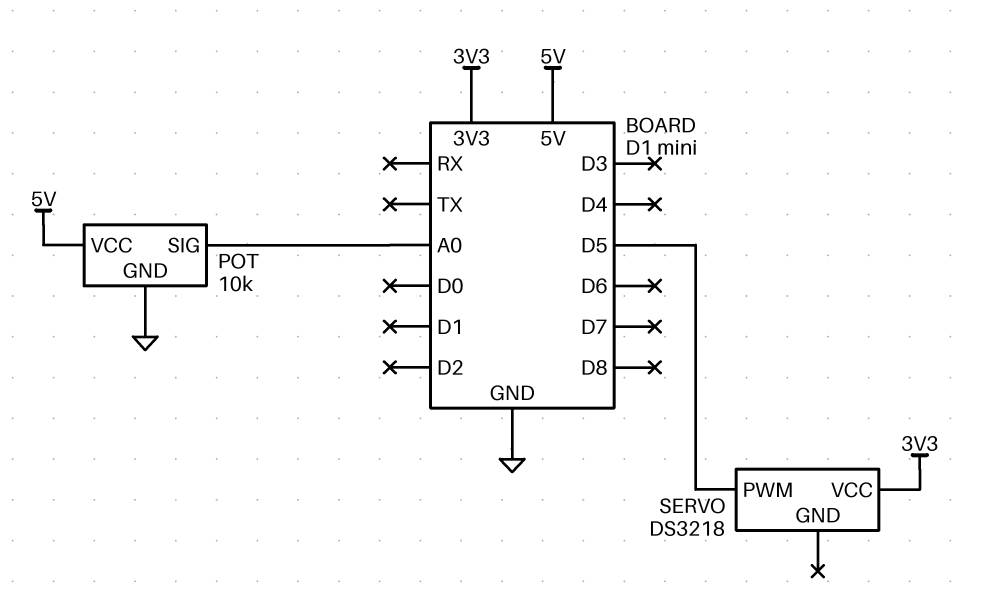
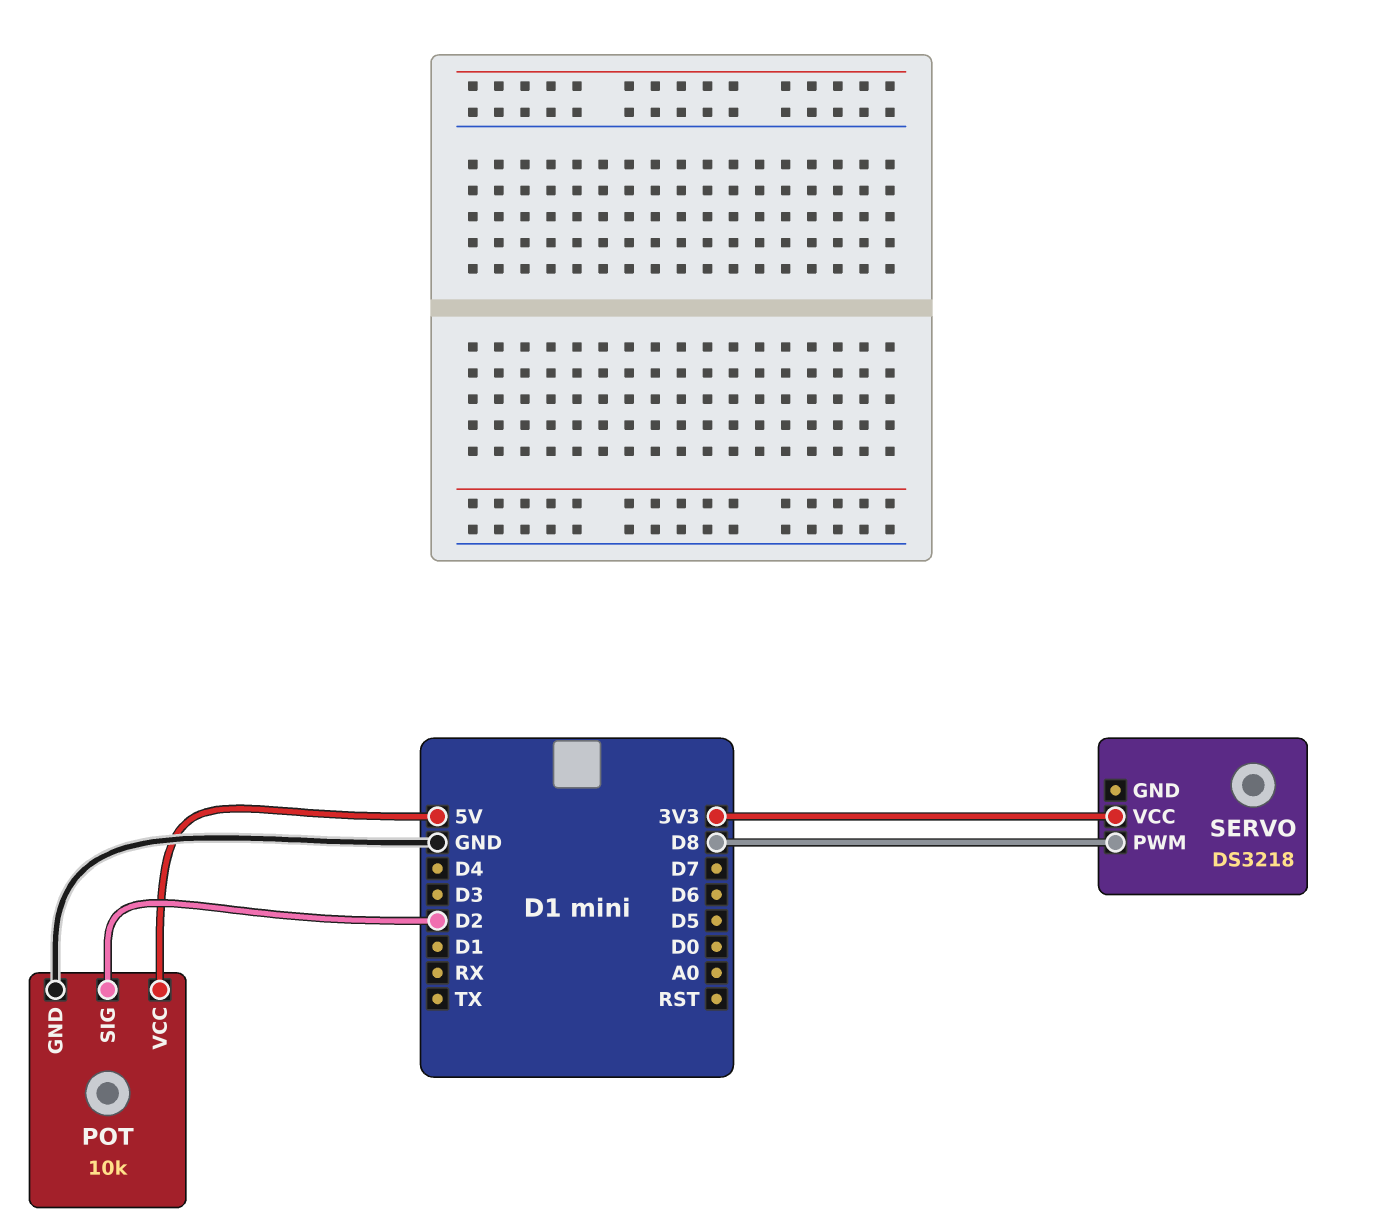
POT pin SIG: A0 -> D2
SERVO pin PWM: D5 -> D8

